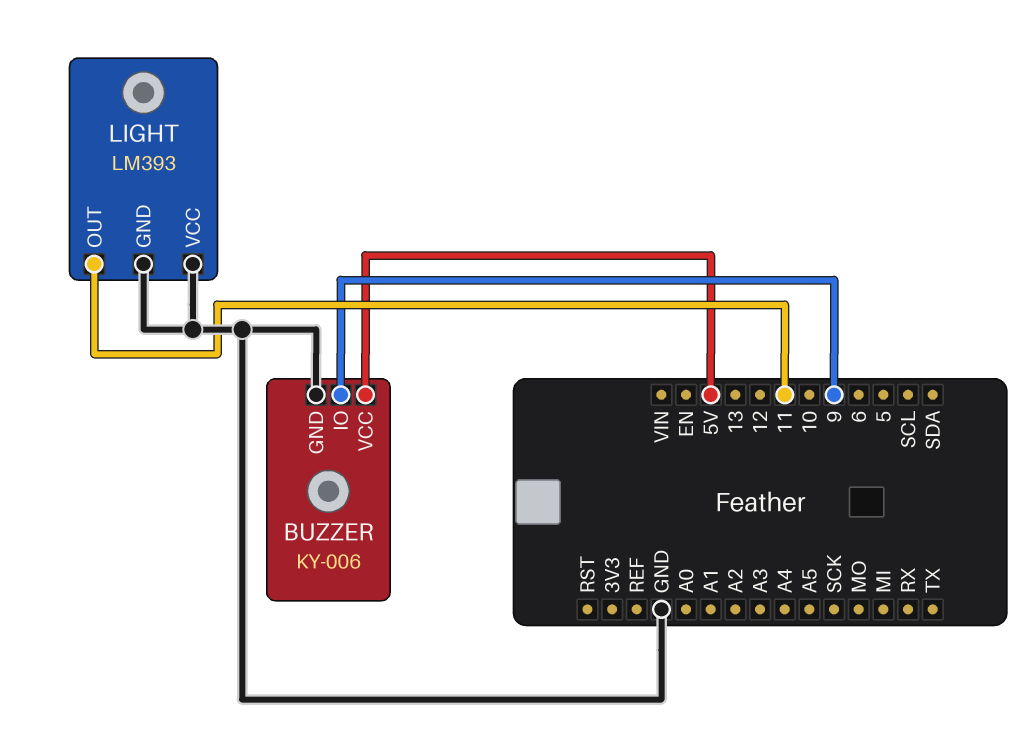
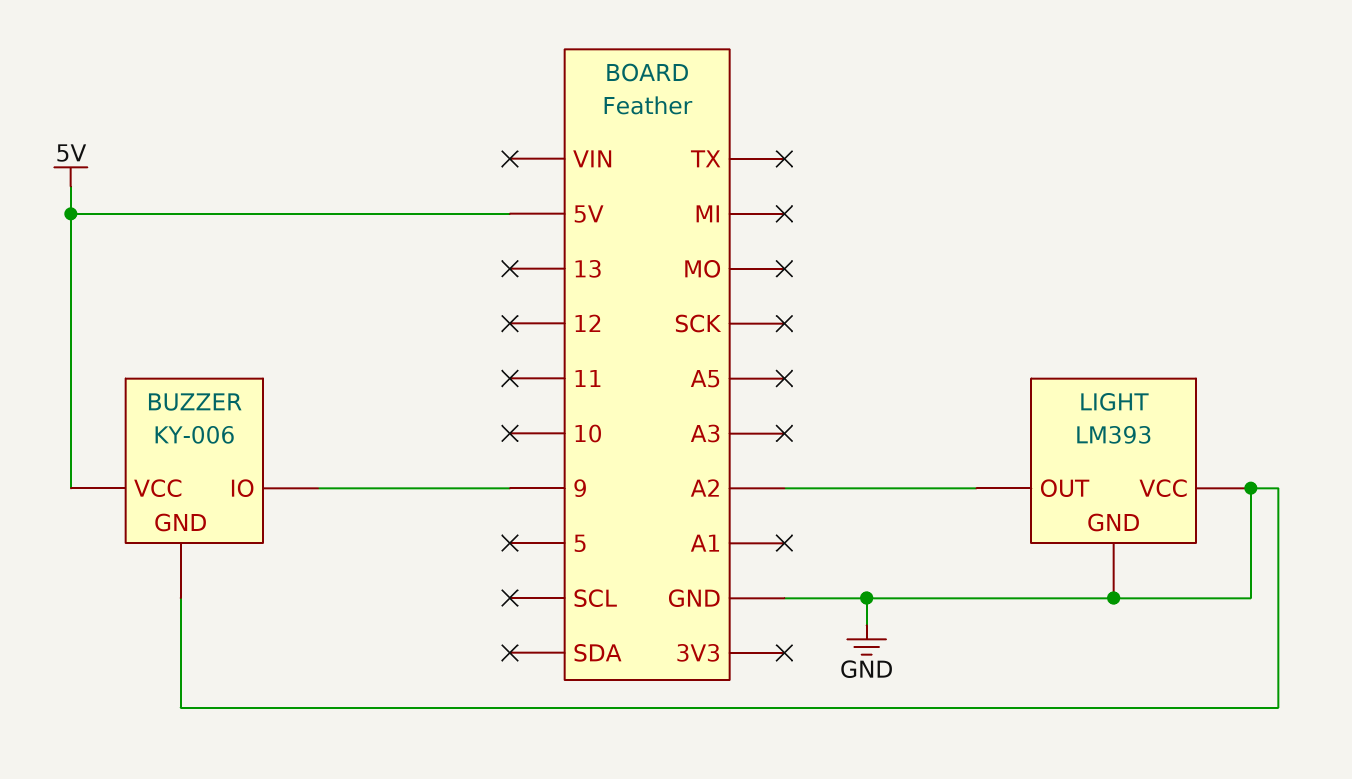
LIGHT pin OUT: 11 -> A2

